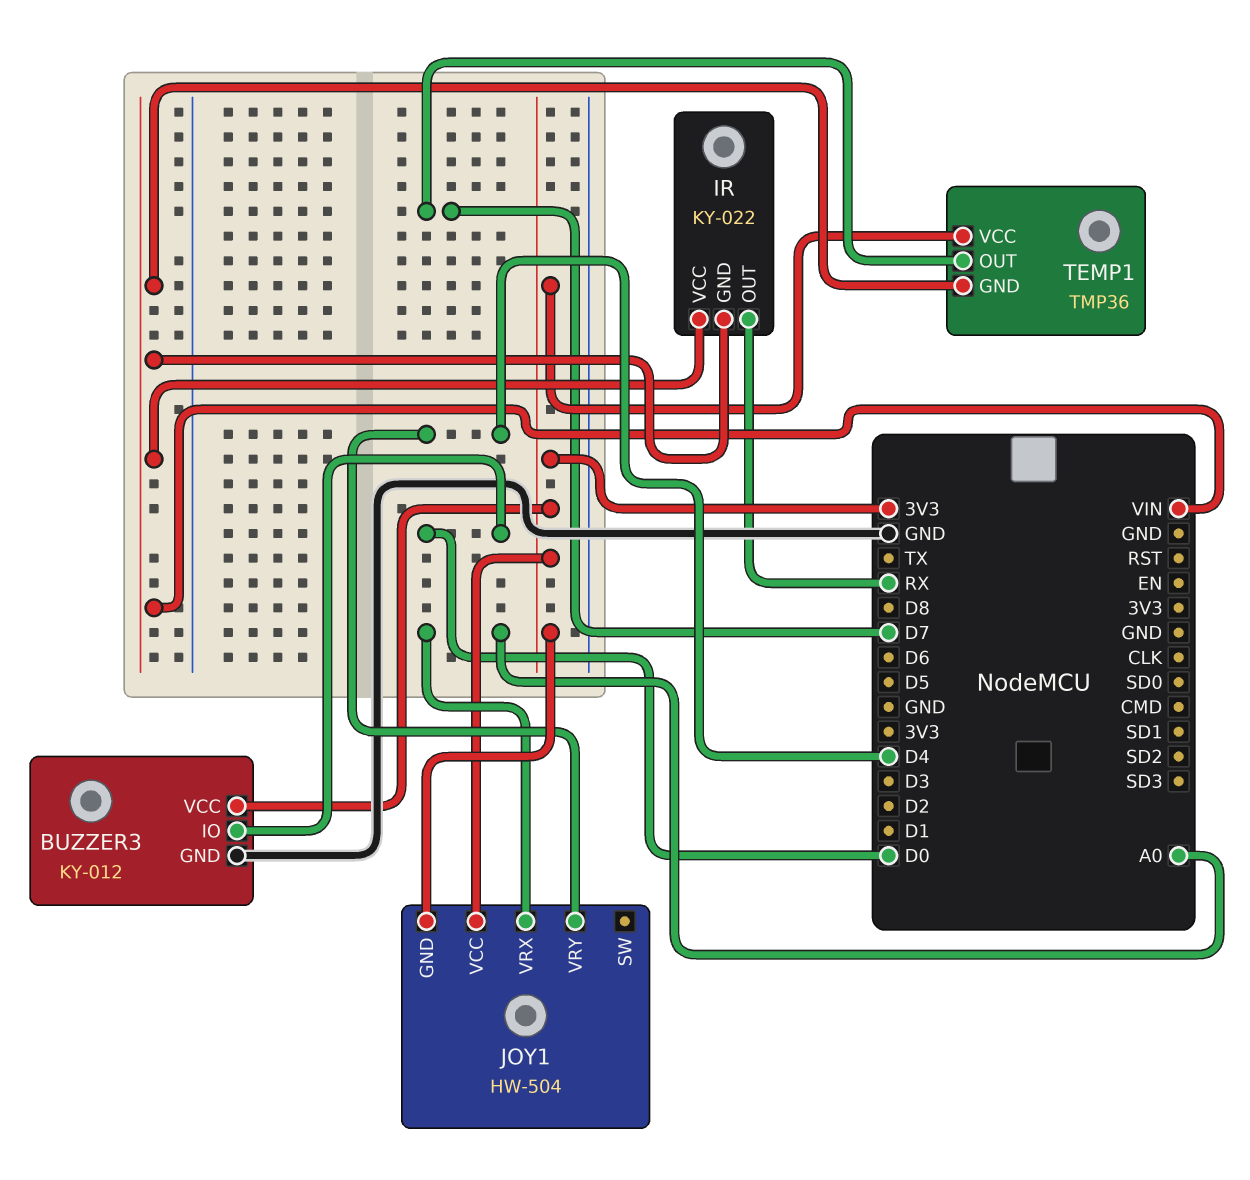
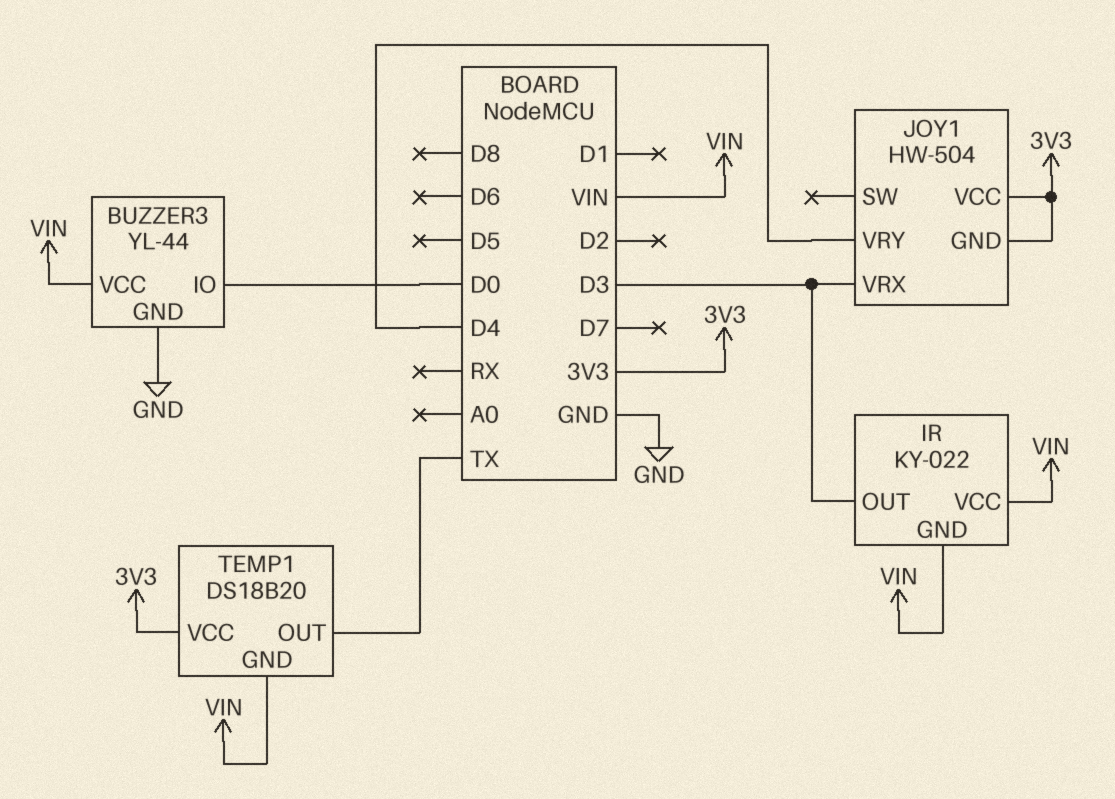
BUZZER3: KY-012 -> YL-44
BUZZER3 pin VCC: 3V3 -> VIN
IR pin OUT: RX -> D3
JOY1 pin VRX: A0 -> D3
TEMP1: TMP36 -> DS18B20
TEMP1 pin OUT: D7 -> TX

